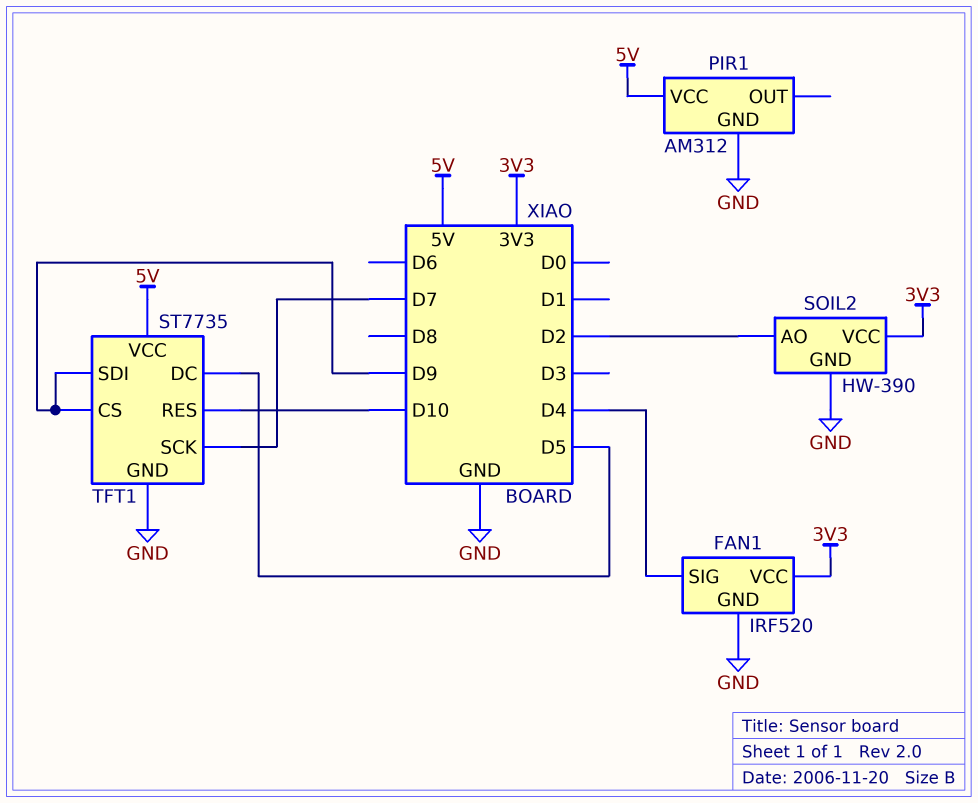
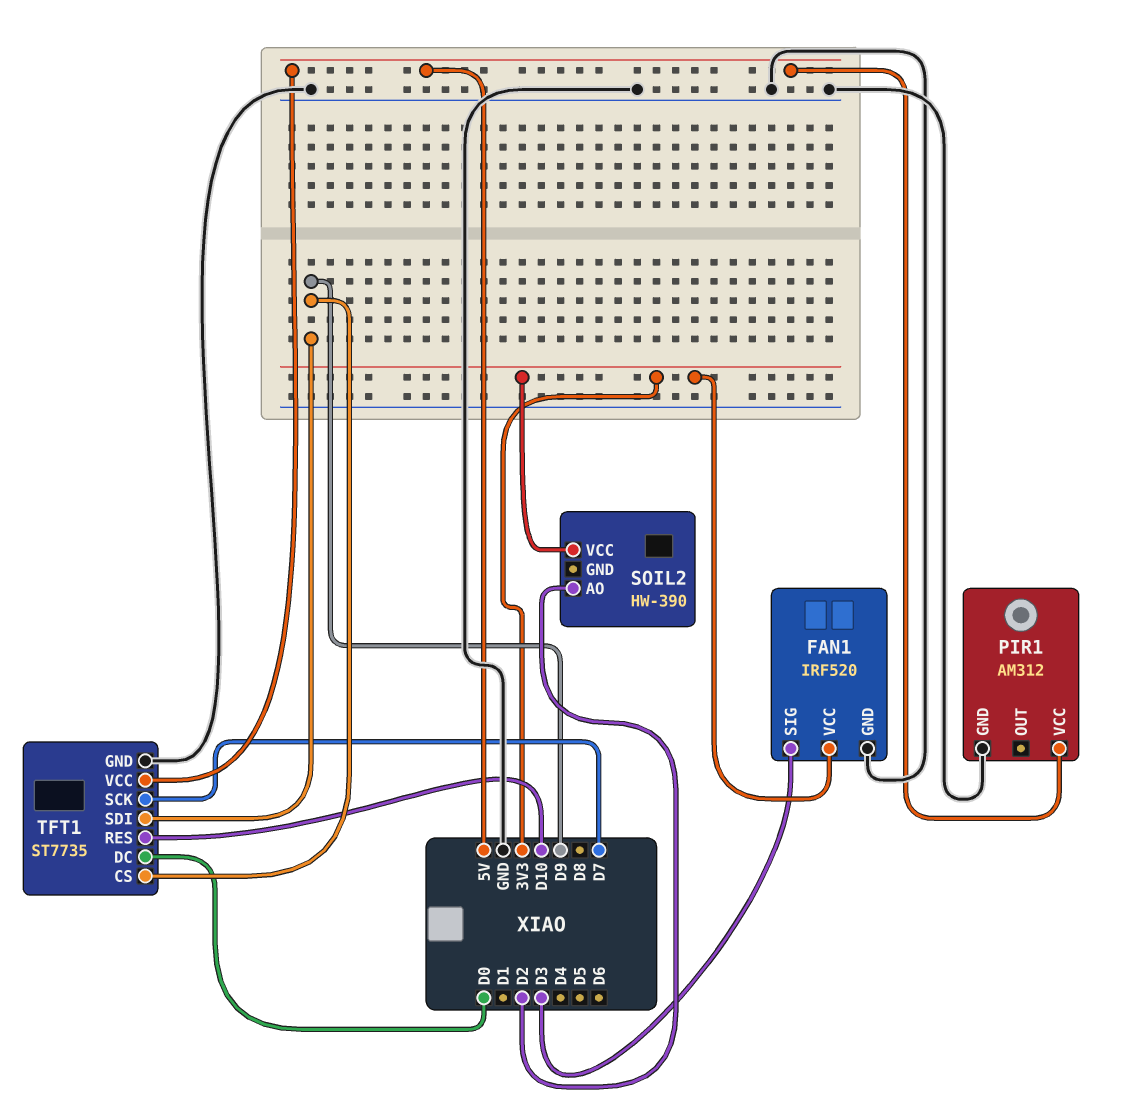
FAN1 pin SIG: D4 -> D3
SOIL2 pin GND: GND -> none
TFT1 pin DC: D5 -> D0

